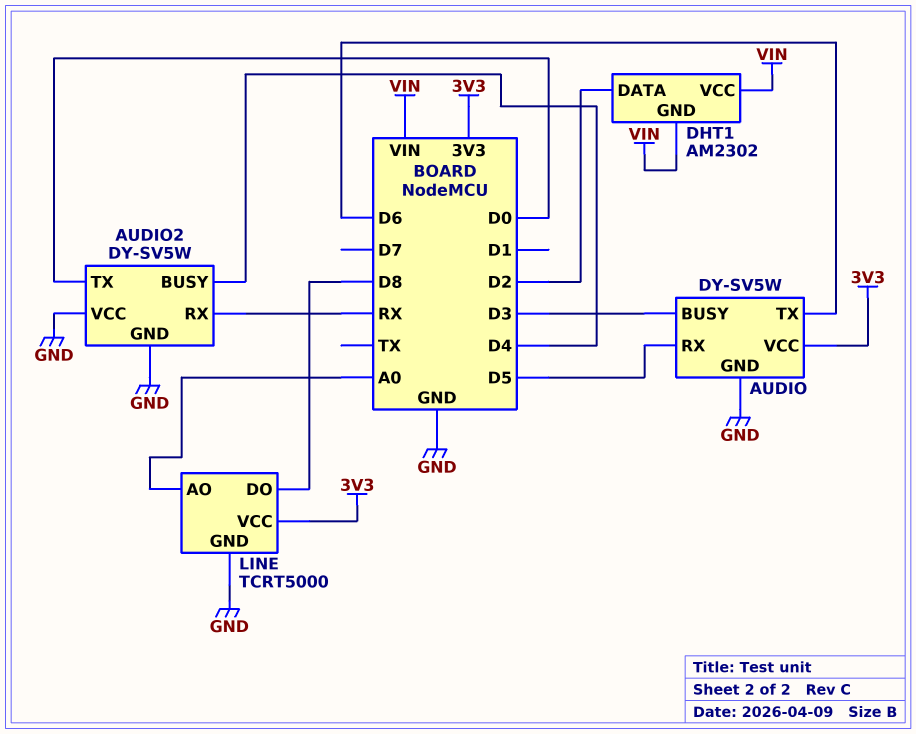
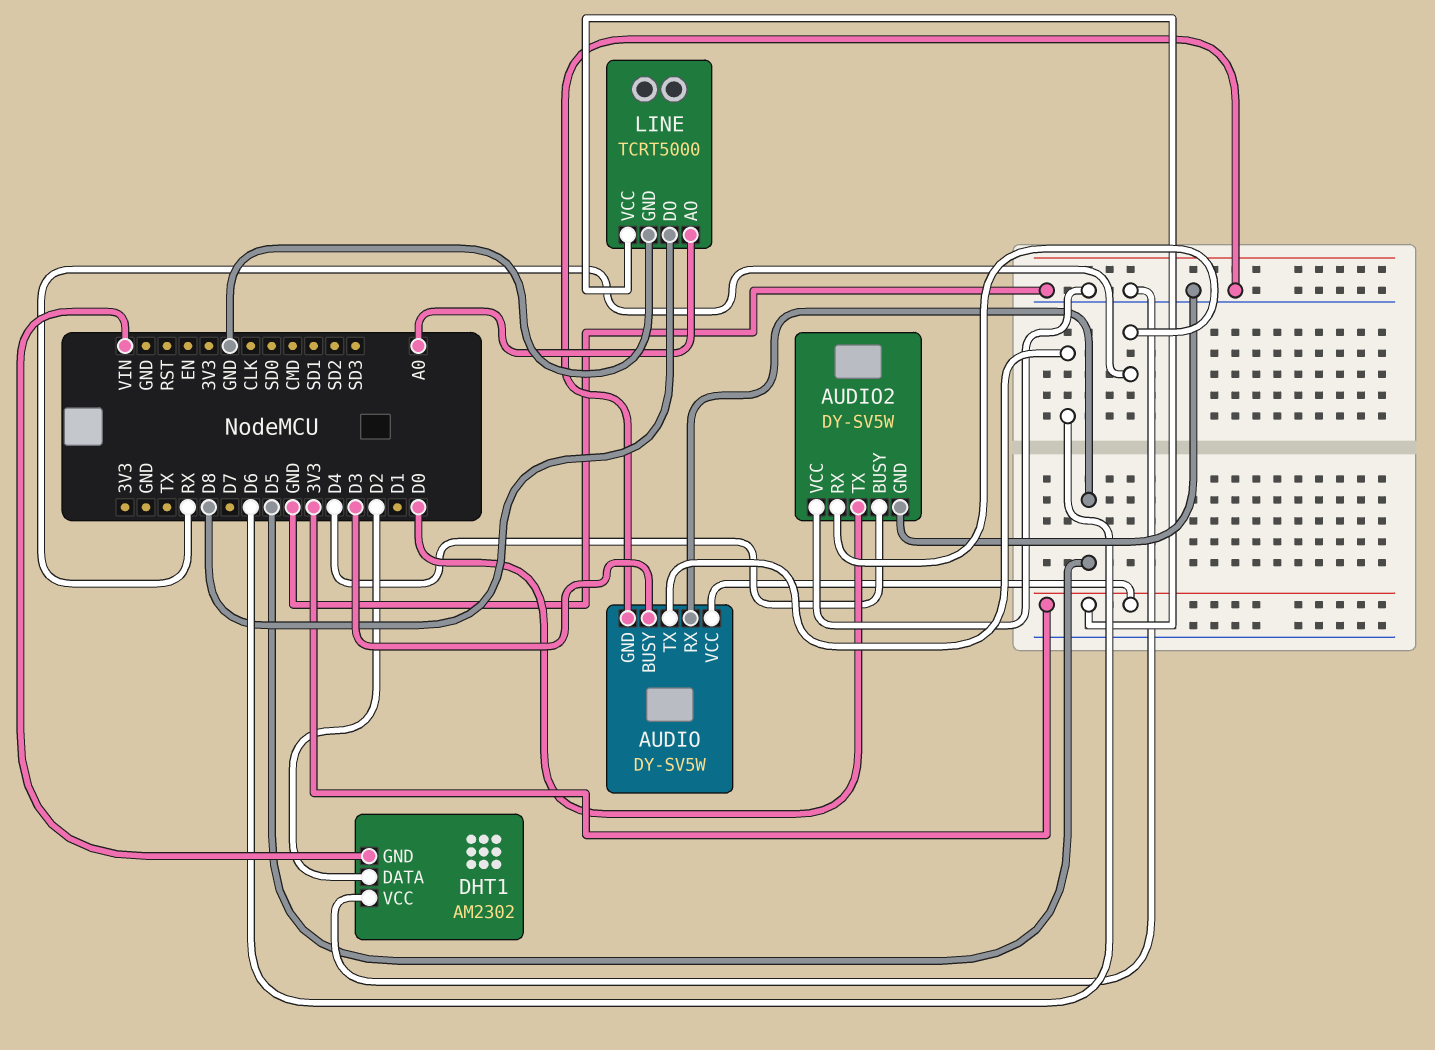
DHT1 pin VCC: VIN -> GND

